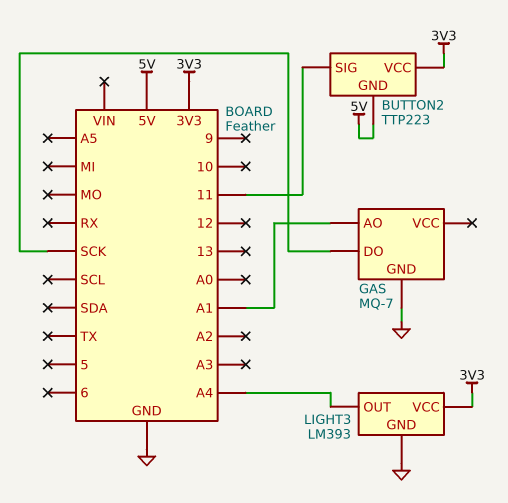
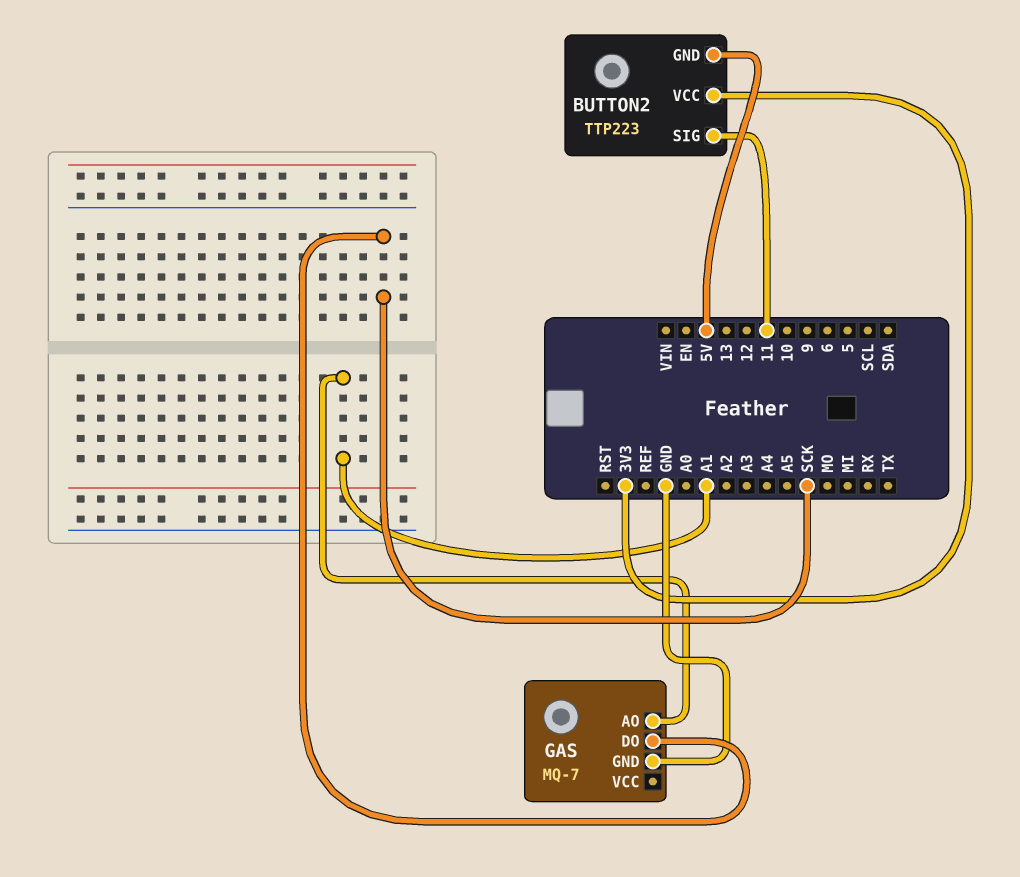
LIGHT3: LM393 -> none
LIGHT3 pin GND: GND -> none
LIGHT3 pin OUT: A4 -> none
LIGHT3 pin VCC: 3V3 -> none

